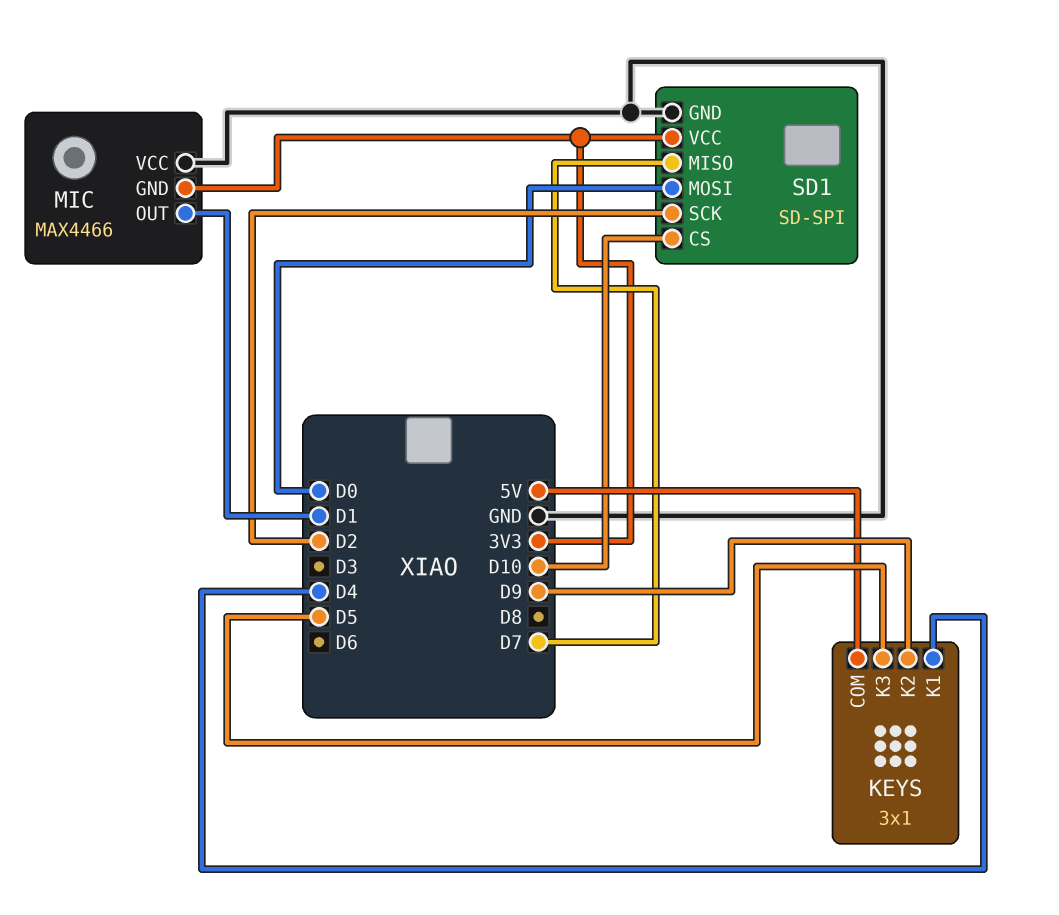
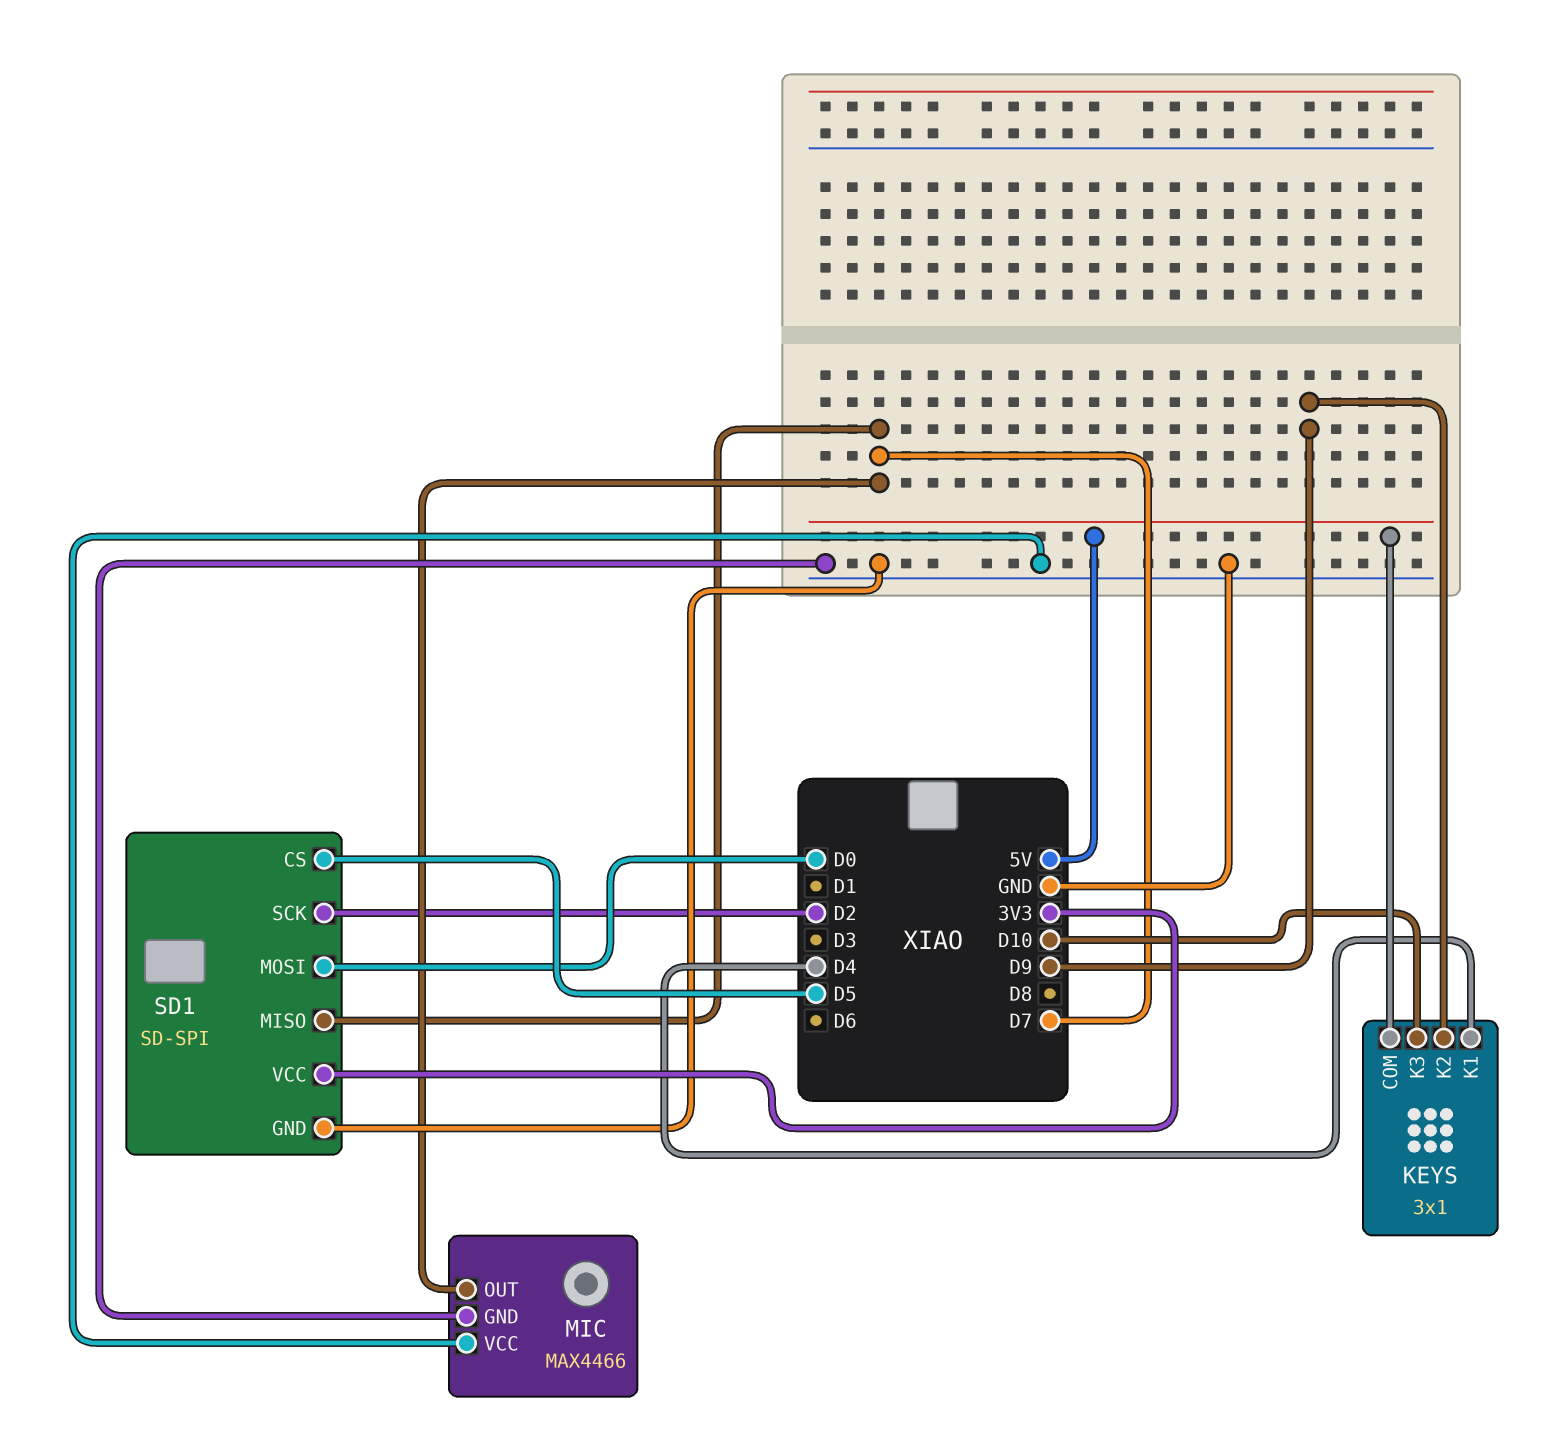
KEYS pin K3: D5 -> D10
MIC pin GND: 3V3 -> GND
MIC pin OUT: D1 -> D7
SD1 pin CS: D10 -> D5

